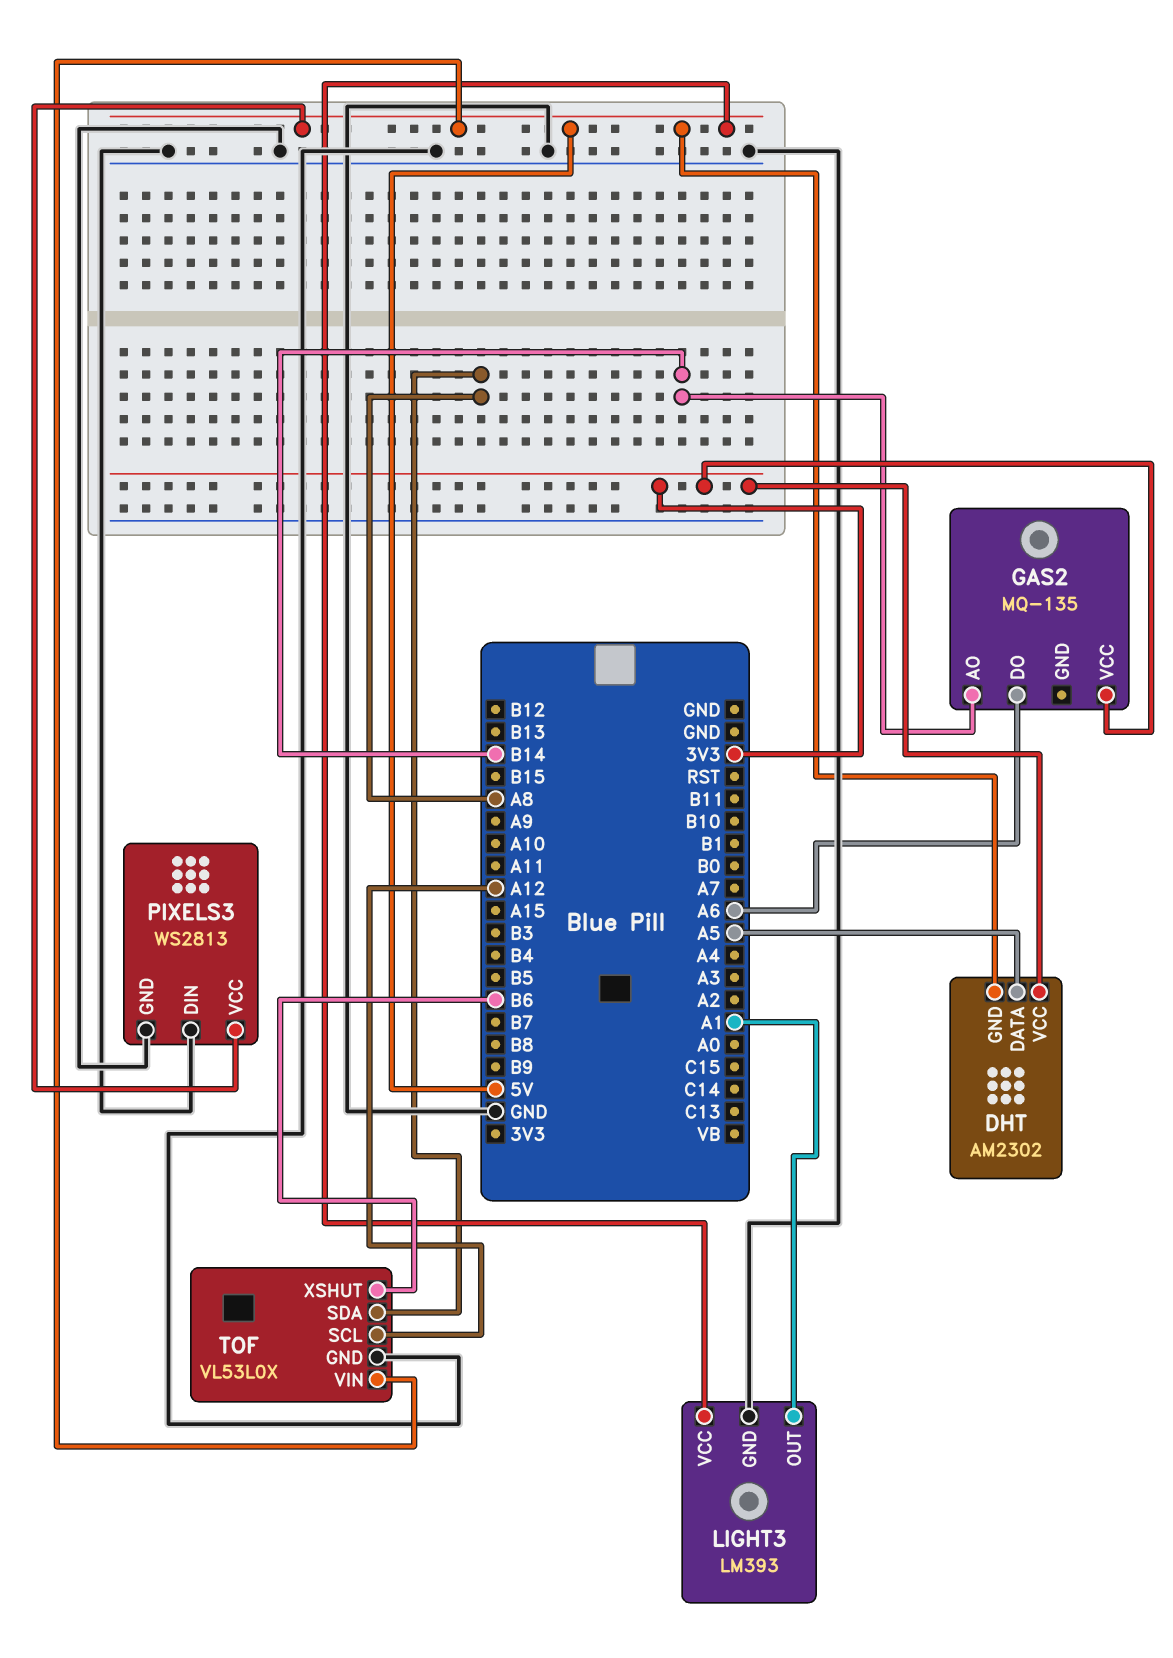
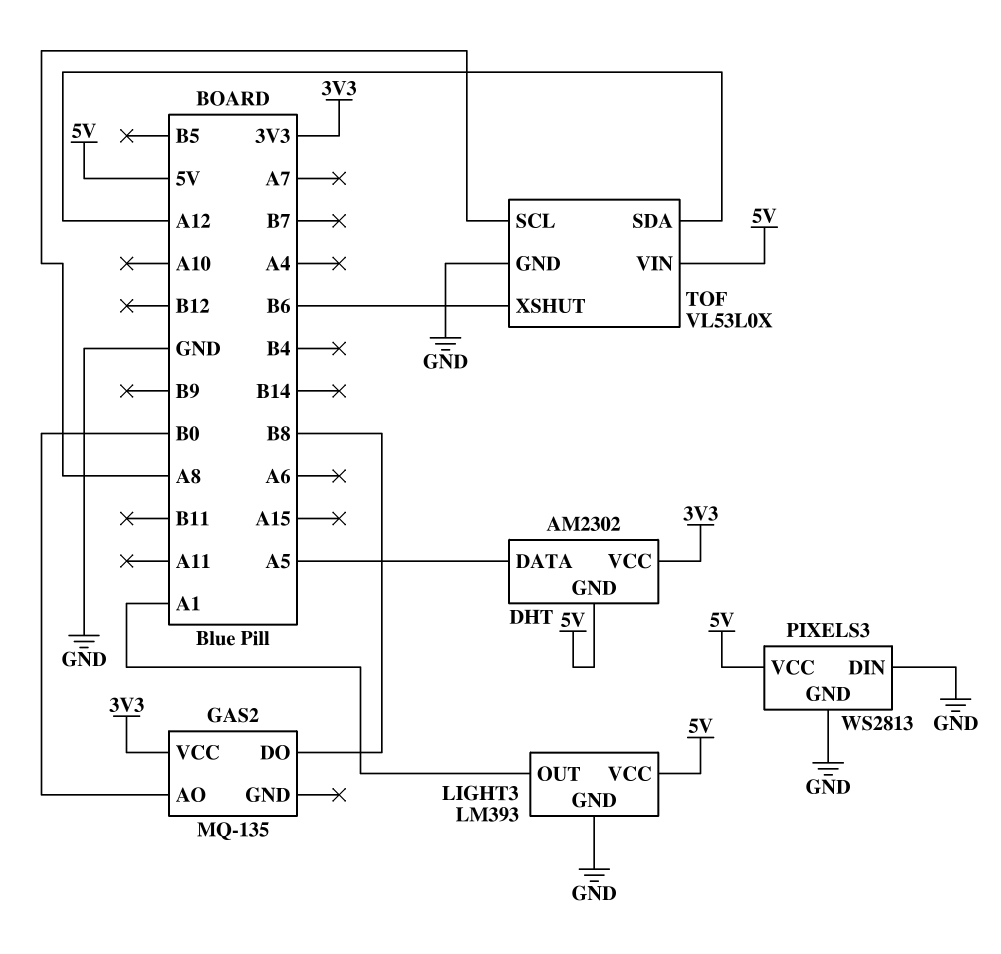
GAS2 pin AO: B14 -> B0
GAS2 pin DO: A6 -> B8
TOF pin SCL: A12 -> A8
TOF pin SDA: A8 -> A12

